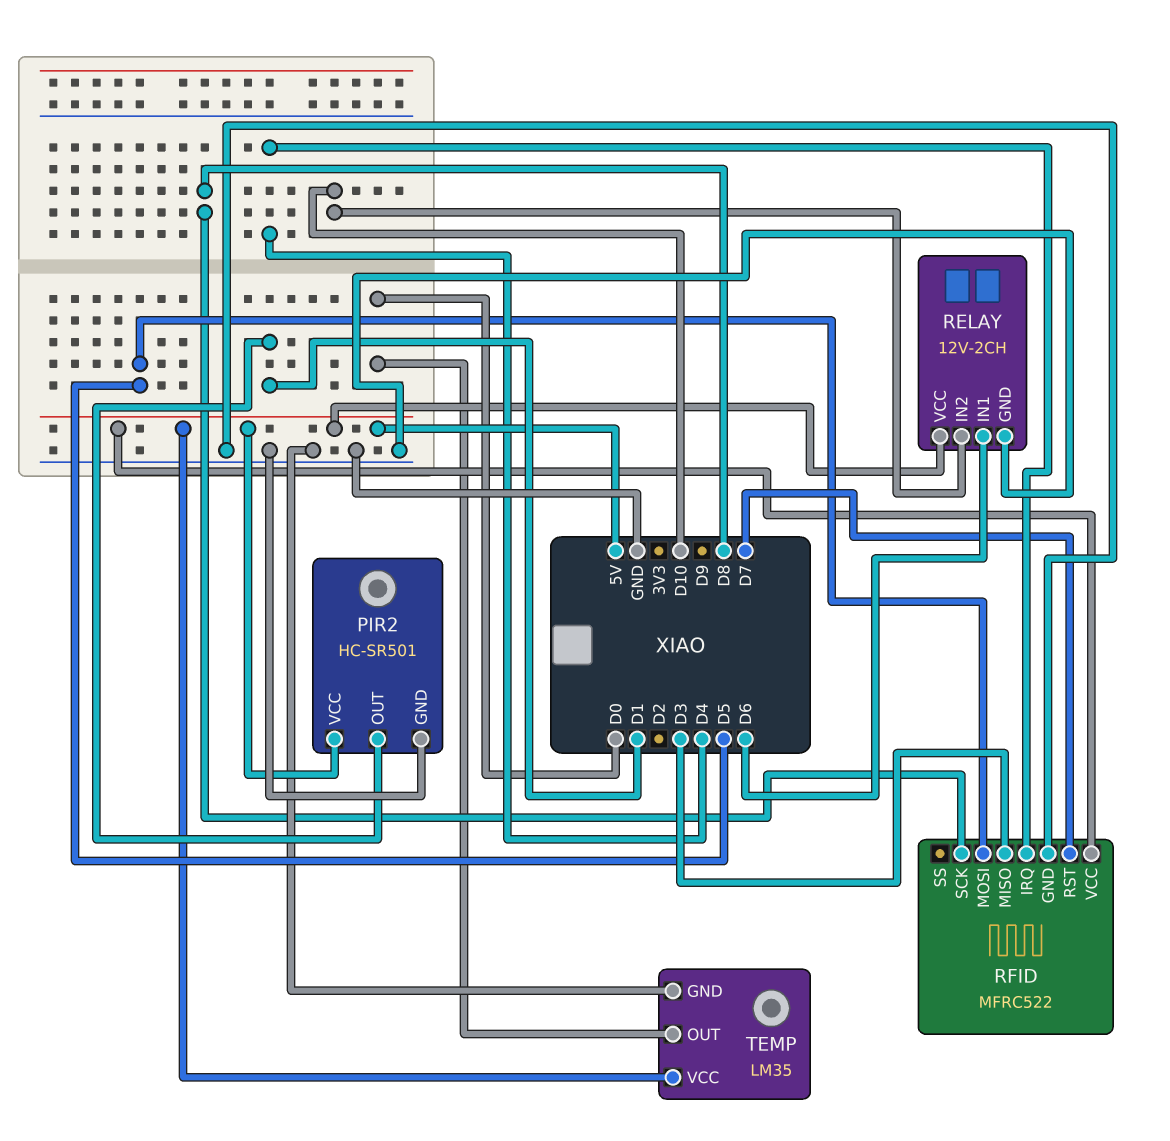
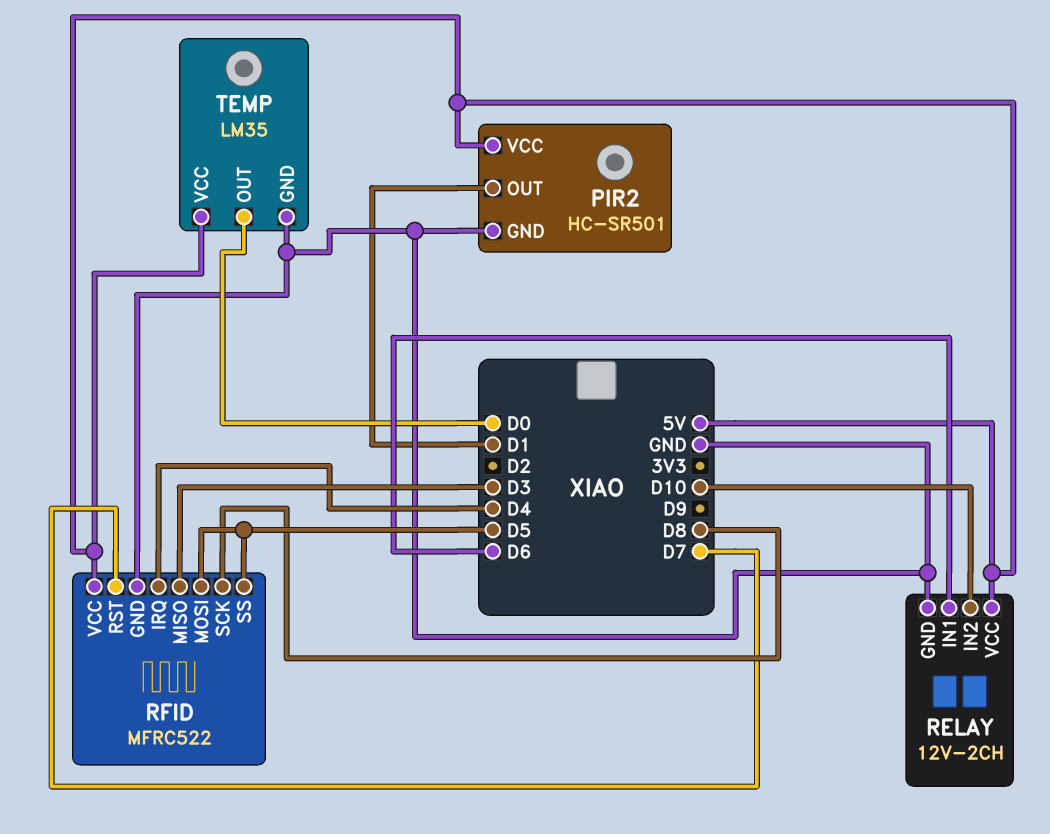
RFID pin SS: none -> D5

